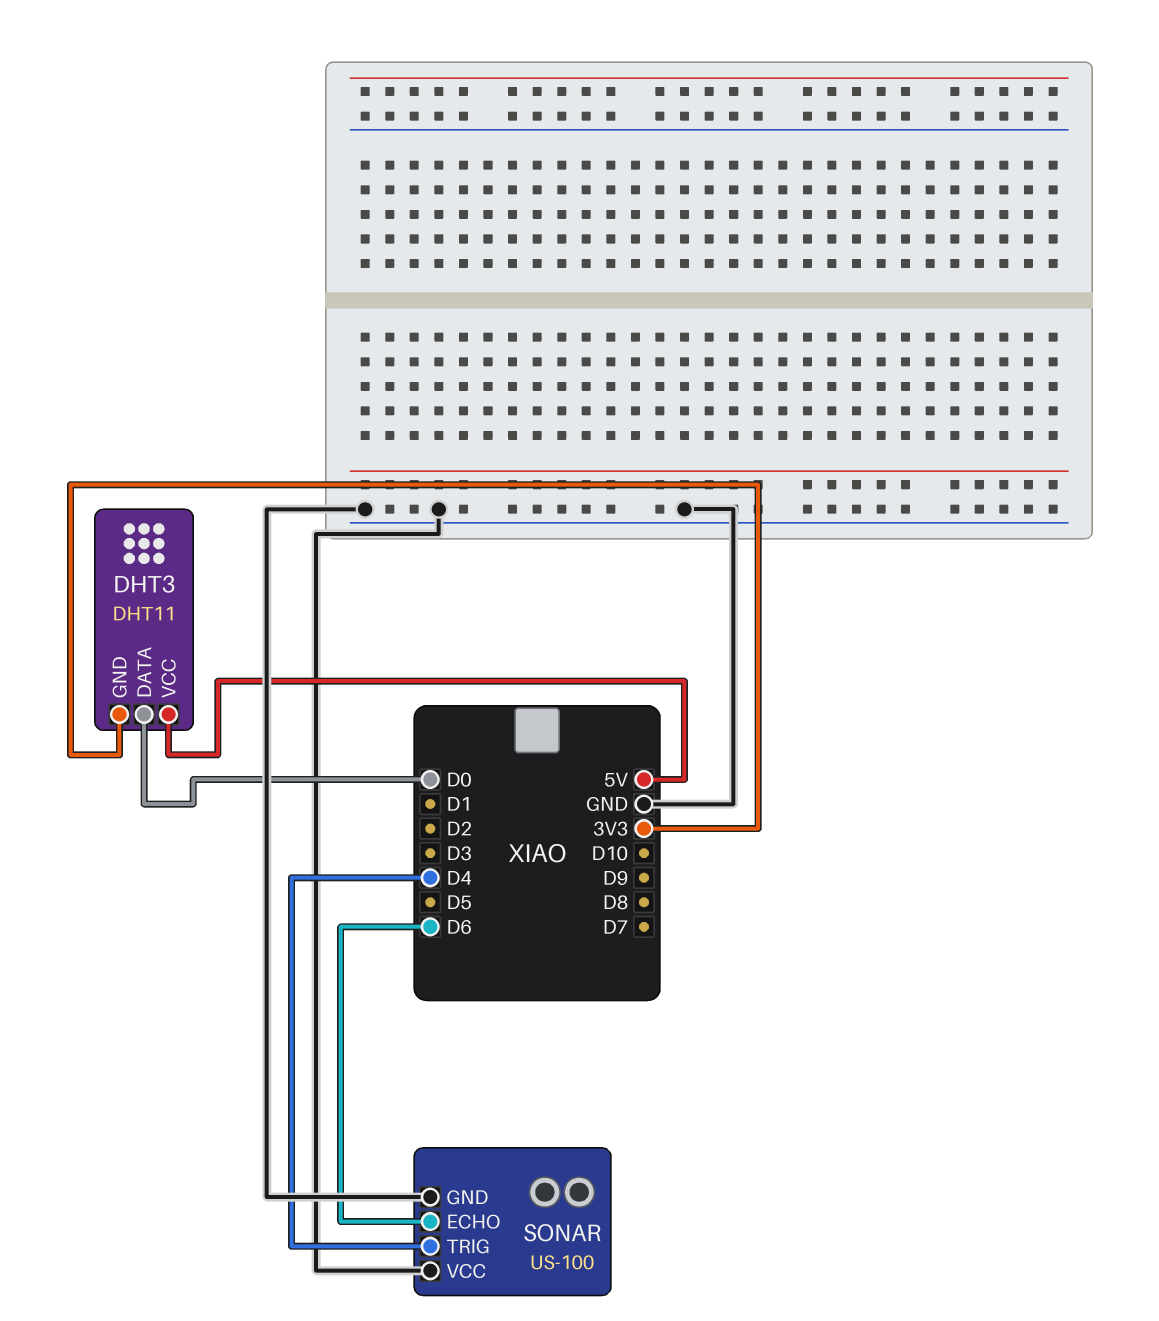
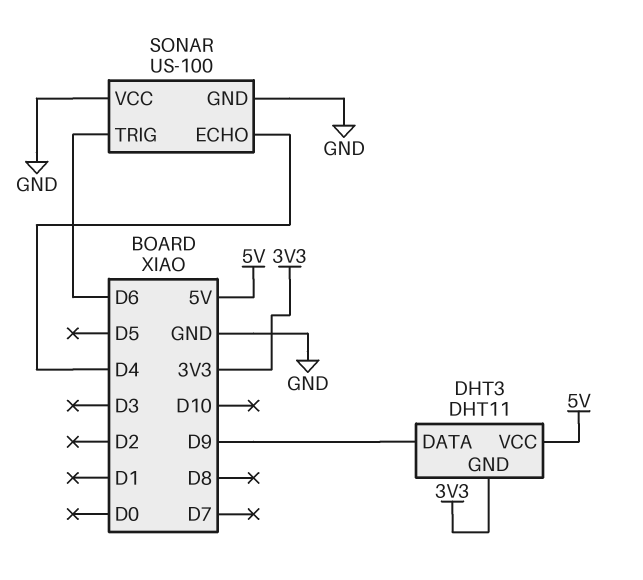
DHT3 pin DATA: D0 -> D9
SONAR pin ECHO: D6 -> D4
SONAR pin TRIG: D4 -> D6

